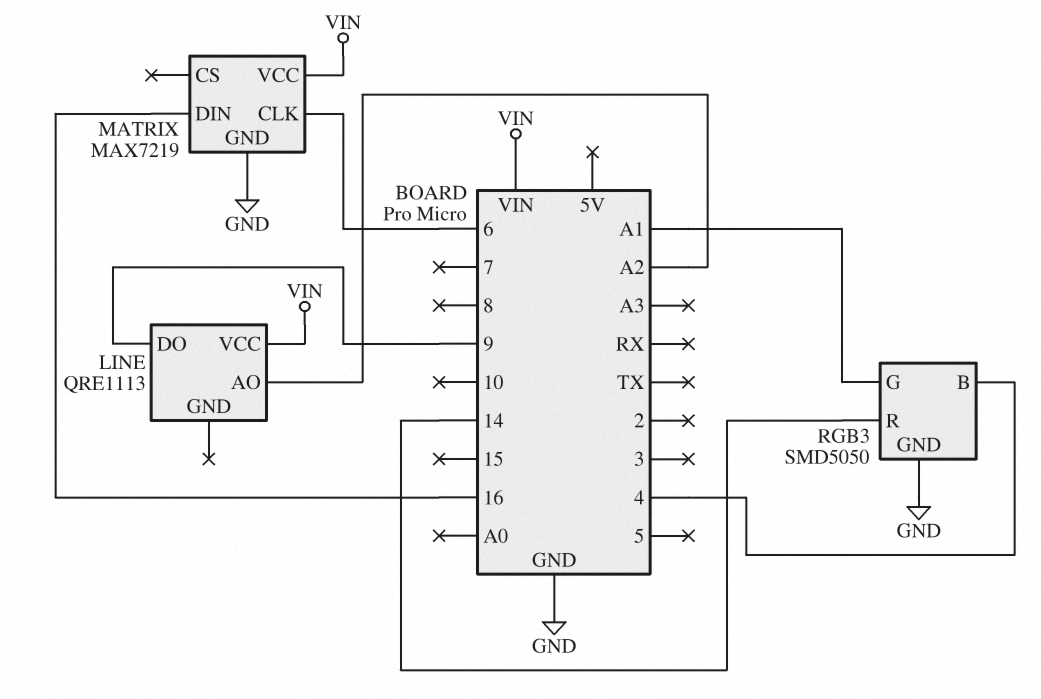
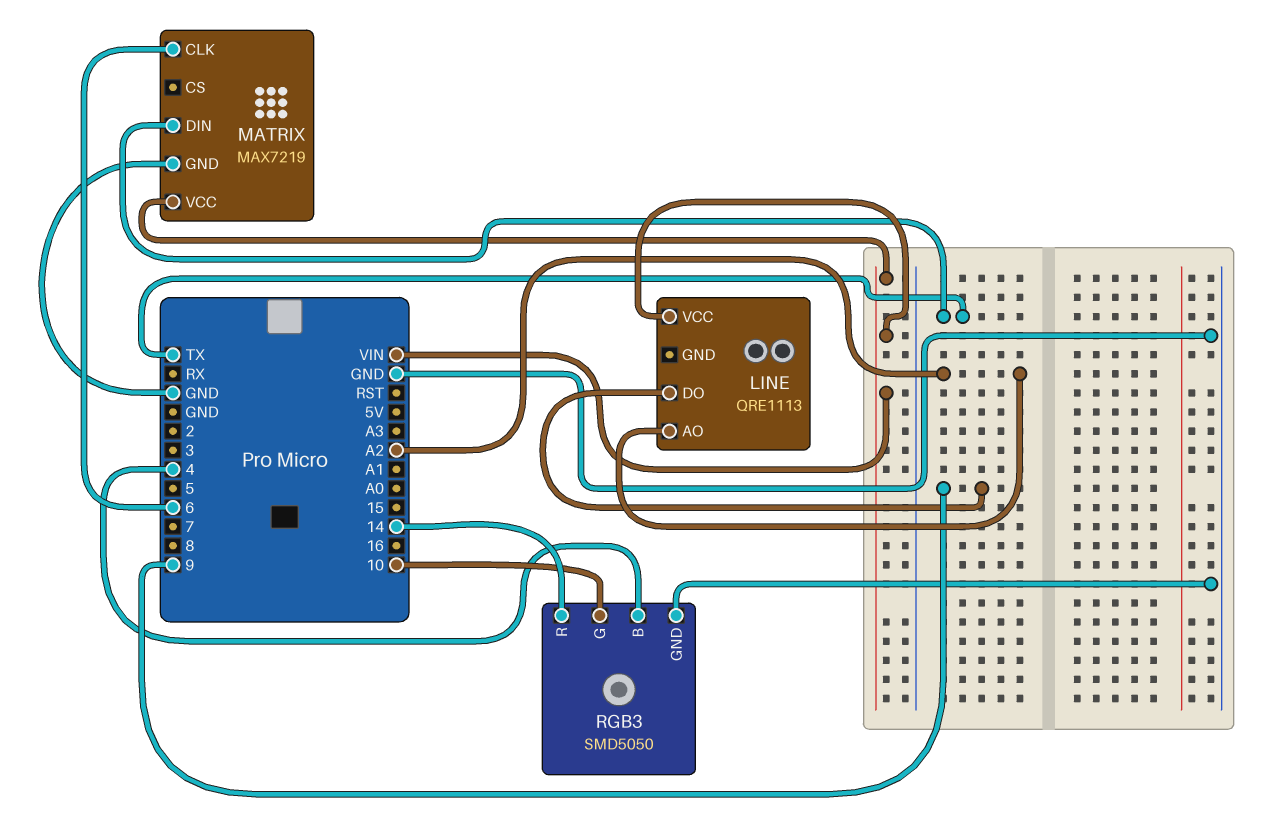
MATRIX pin DIN: 16 -> TX
RGB3 pin G: A1 -> 10

